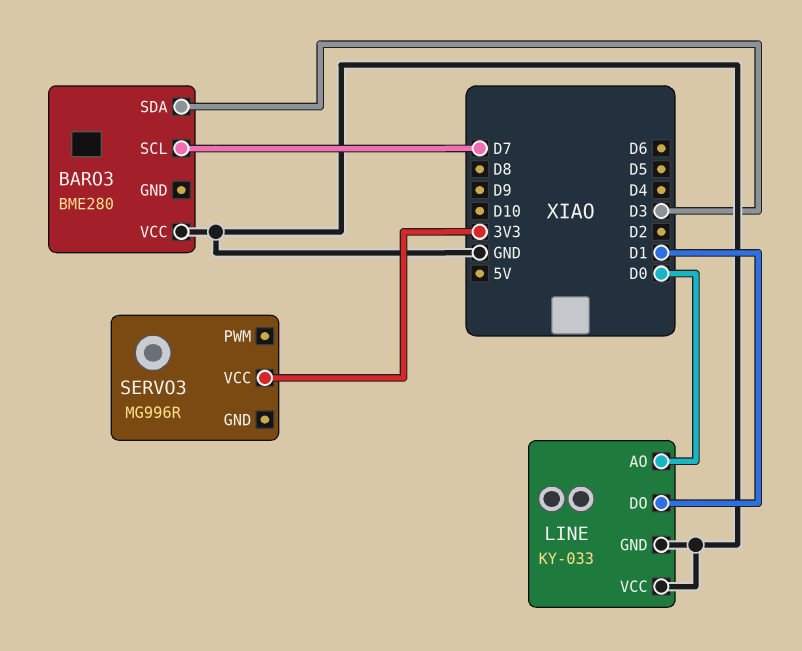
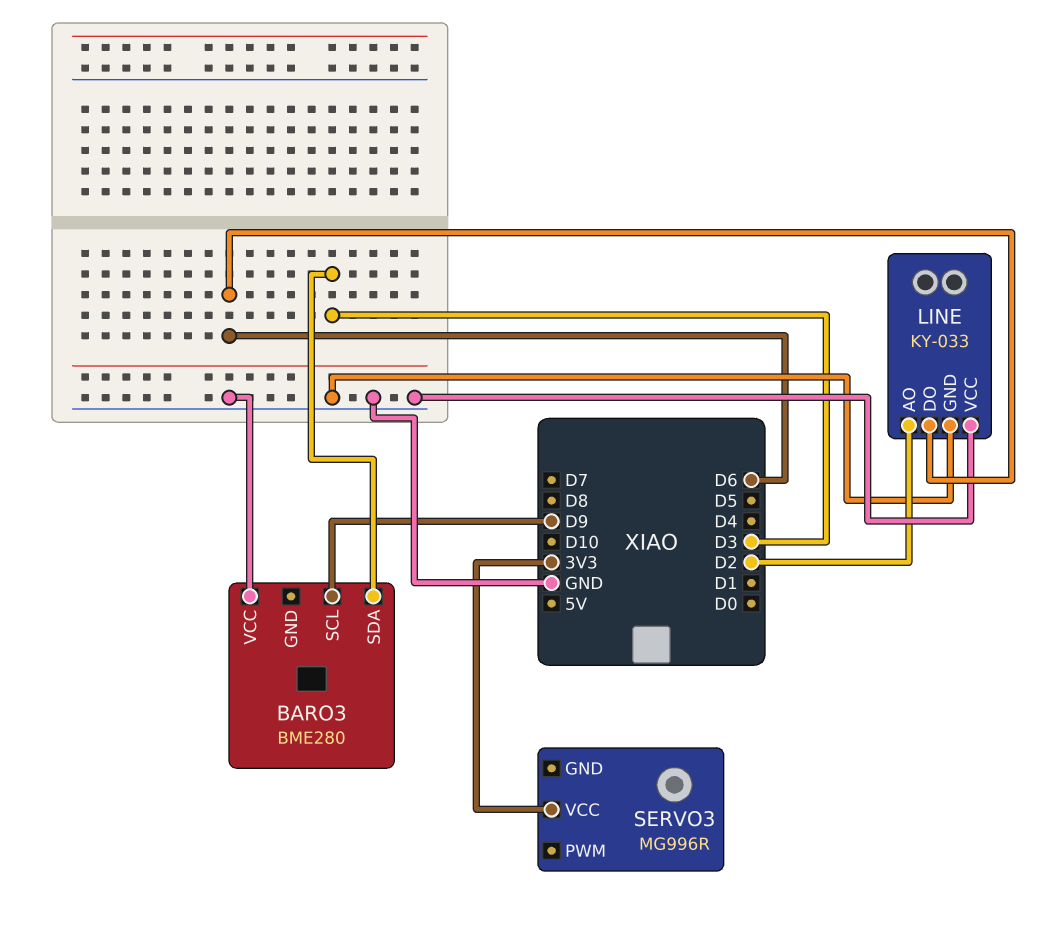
BARO3 pin SCL: D7 -> D9
LINE pin AO: D0 -> D2
LINE pin DO: D1 -> D6

